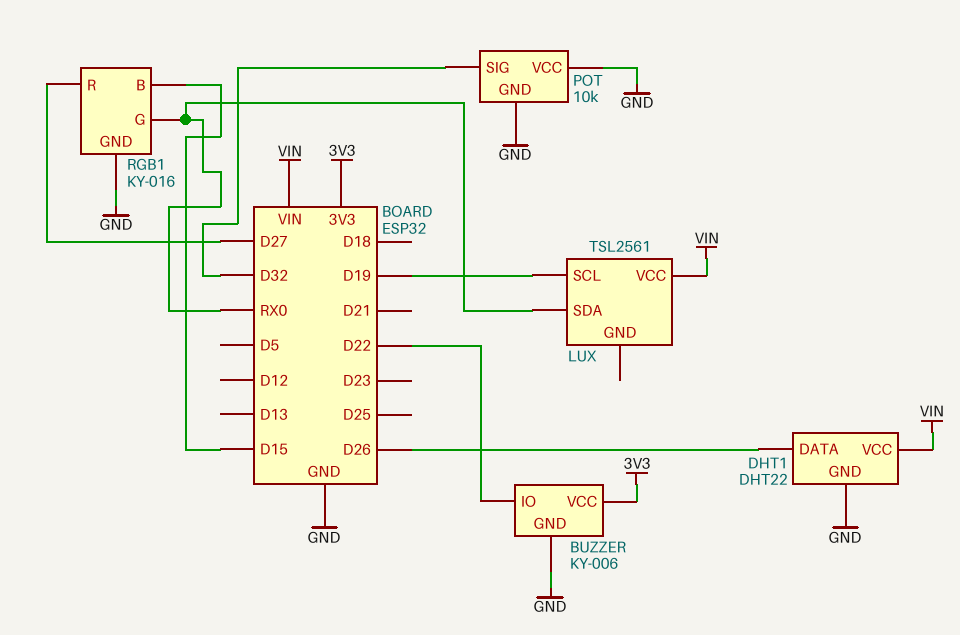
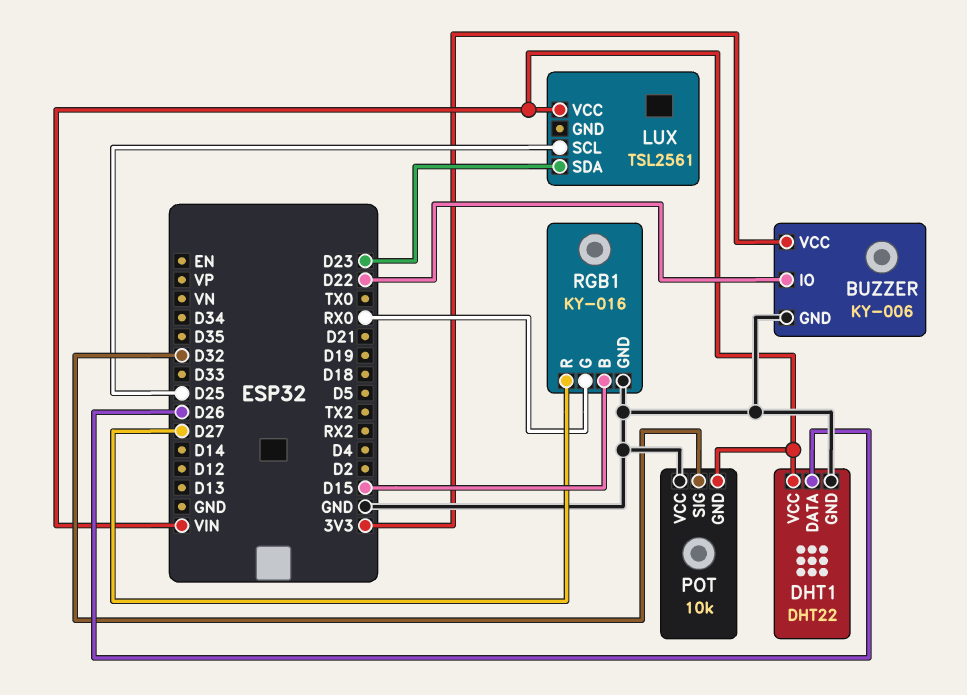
LUX pin SCL: D19 -> D25
LUX pin SDA: RX0 -> D23
POT pin GND: GND -> VIN

